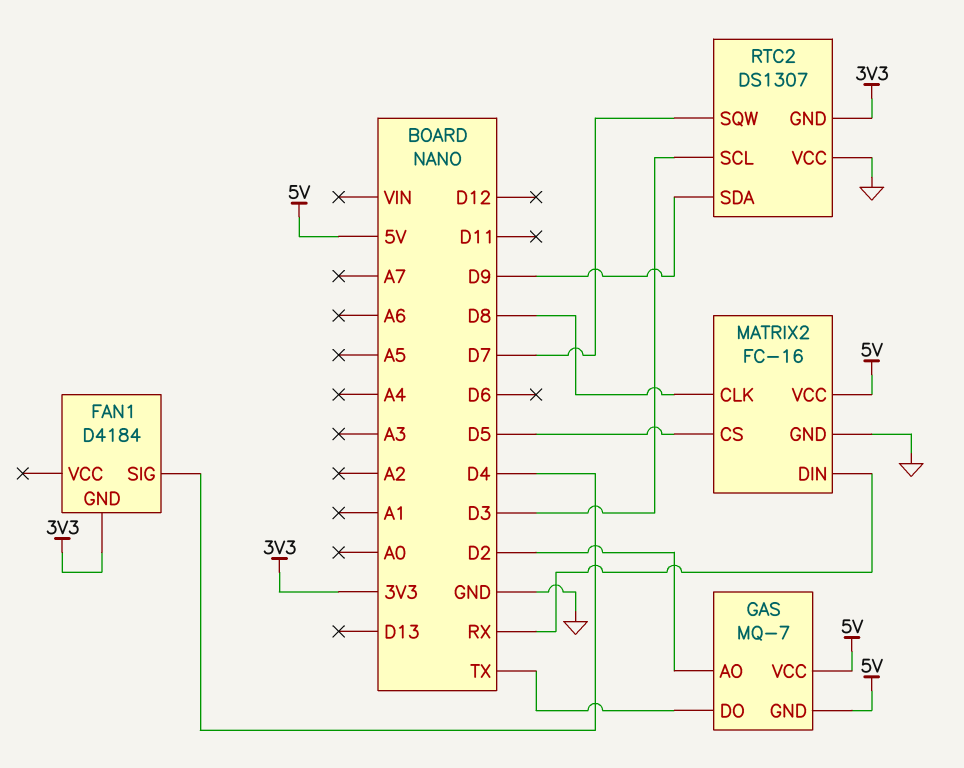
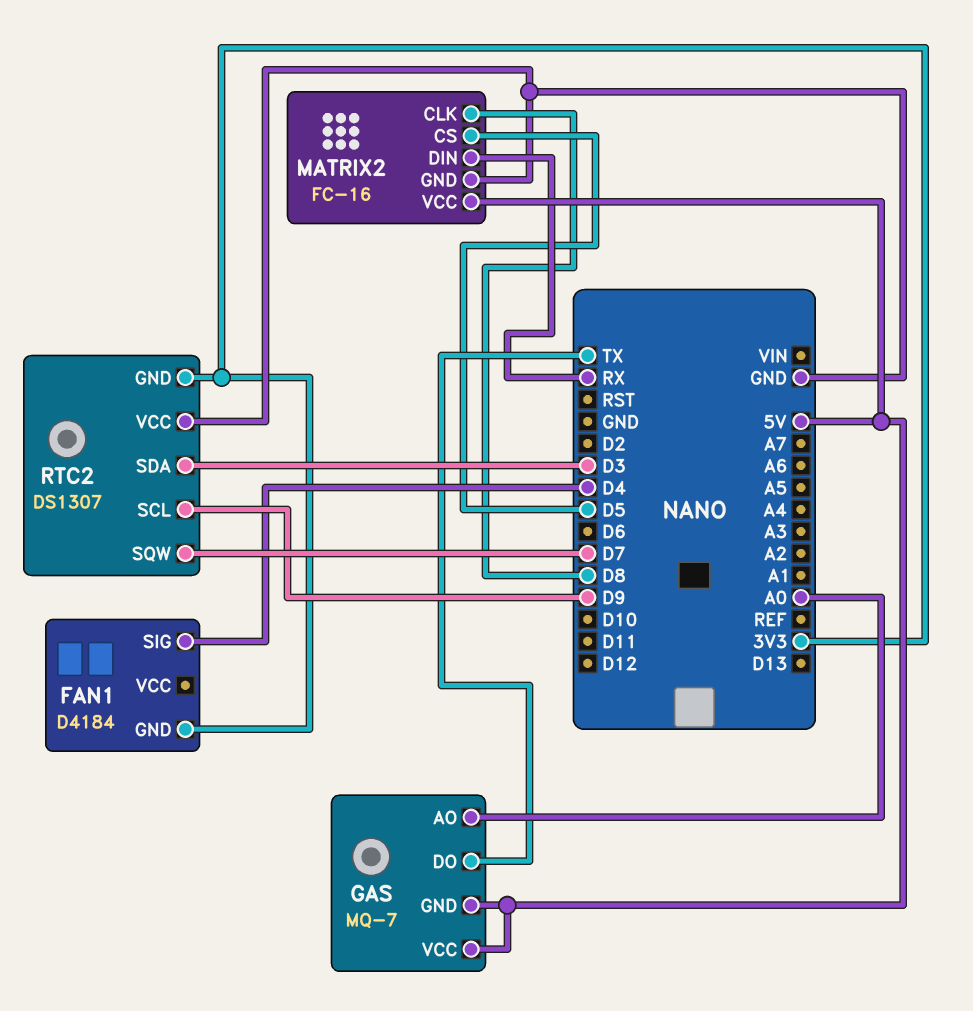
GAS pin AO: D2 -> A0
RTC2 pin SCL: D3 -> D9
RTC2 pin SDA: D9 -> D3

